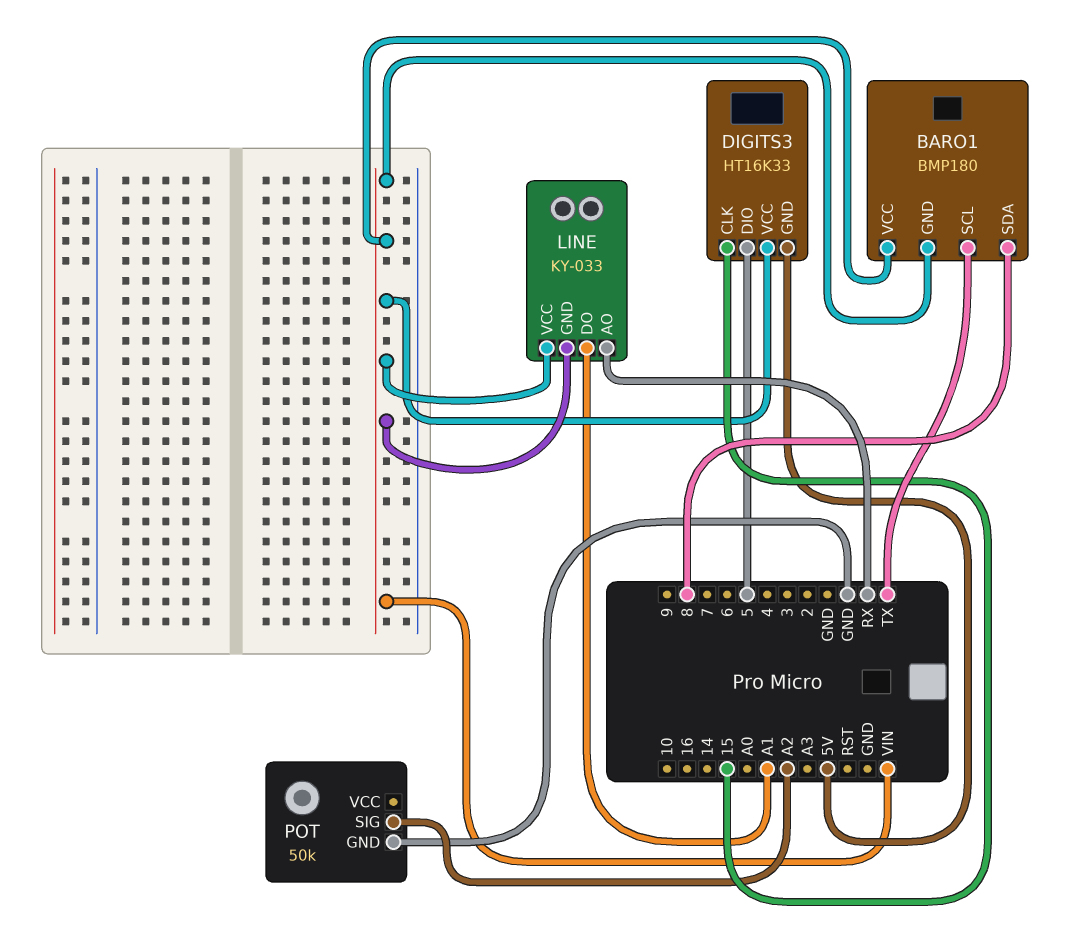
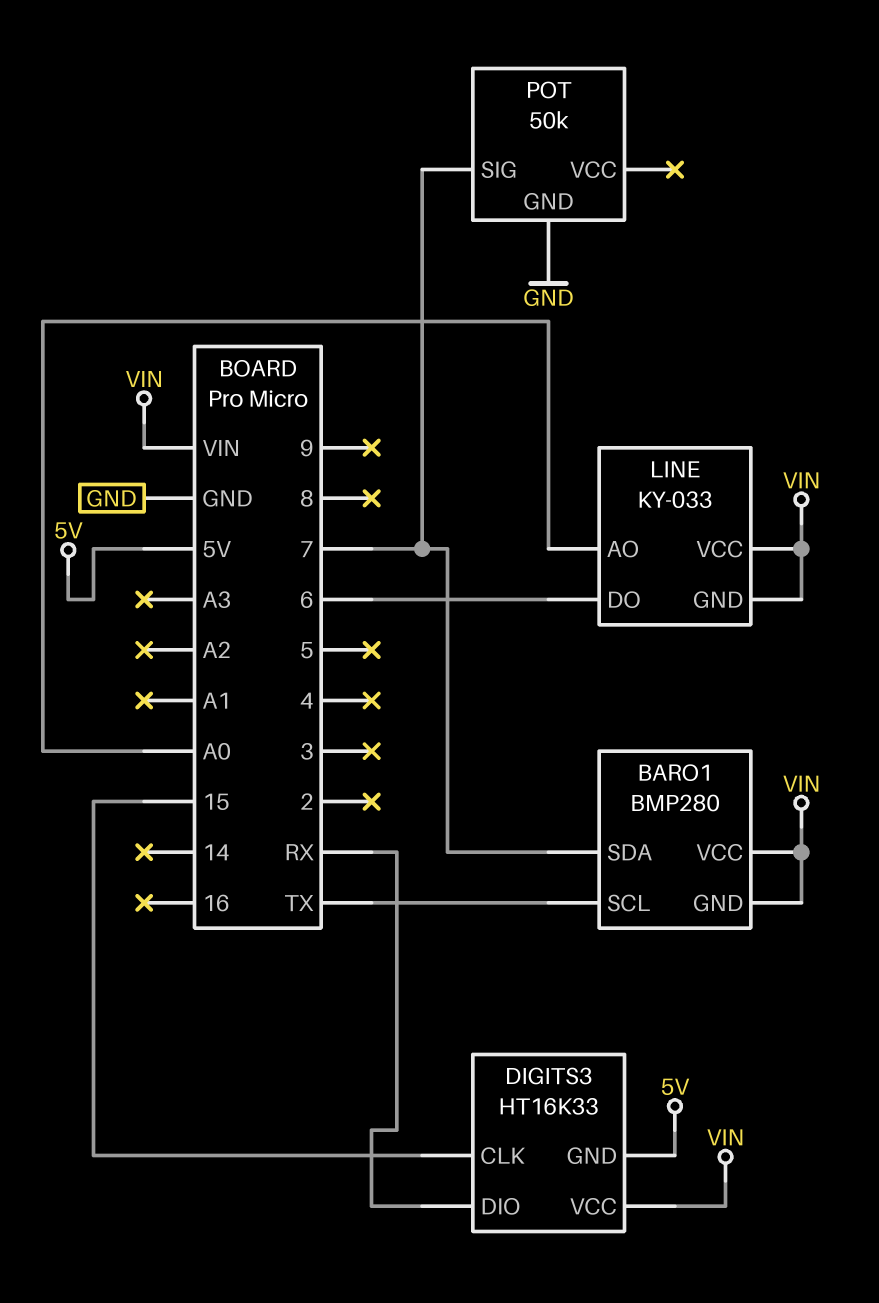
BARO1: BMP180 -> BMP280
BARO1 pin SDA: 8 -> 7
DIGITS3 pin DIO: 5 -> RX
LINE pin AO: RX -> A0
LINE pin DO: A1 -> 6
POT pin SIG: A2 -> 7

